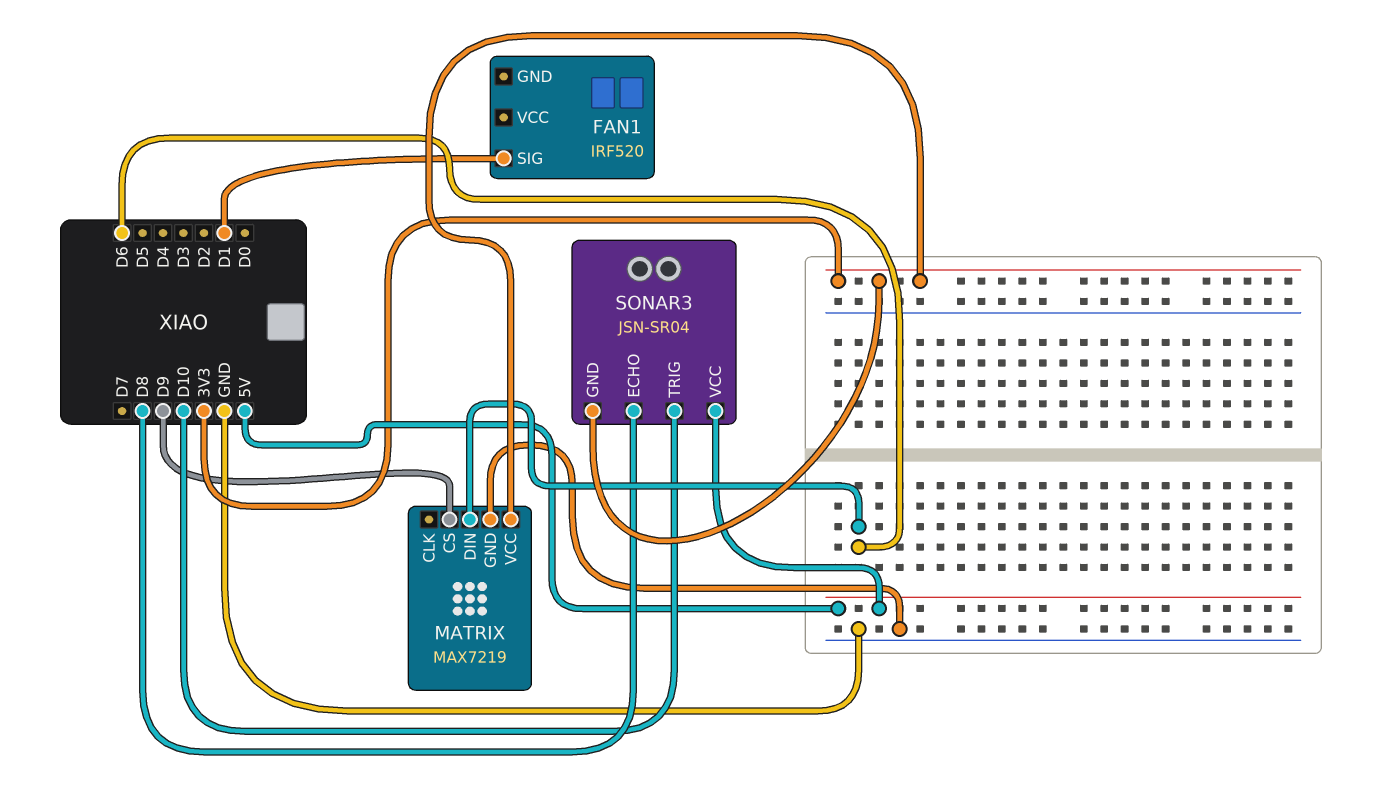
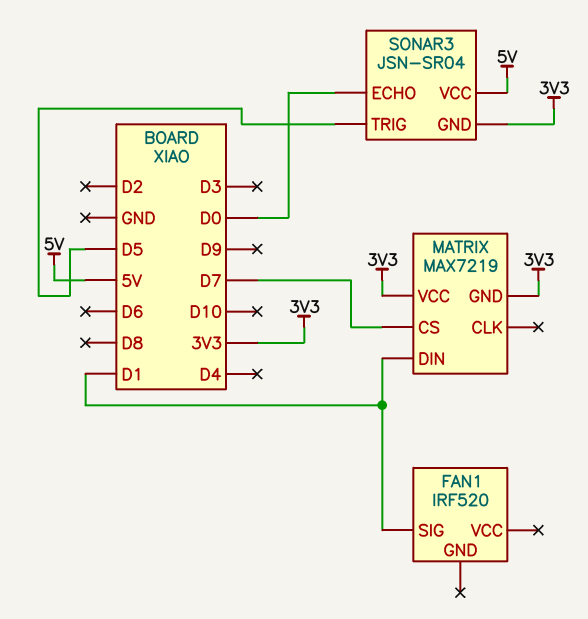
MATRIX pin CS: D9 -> D7
MATRIX pin DIN: D6 -> D1
MATRIX pin GND: GND -> 3V3
SONAR3 pin ECHO: D8 -> D0
SONAR3 pin TRIG: D10 -> D5

